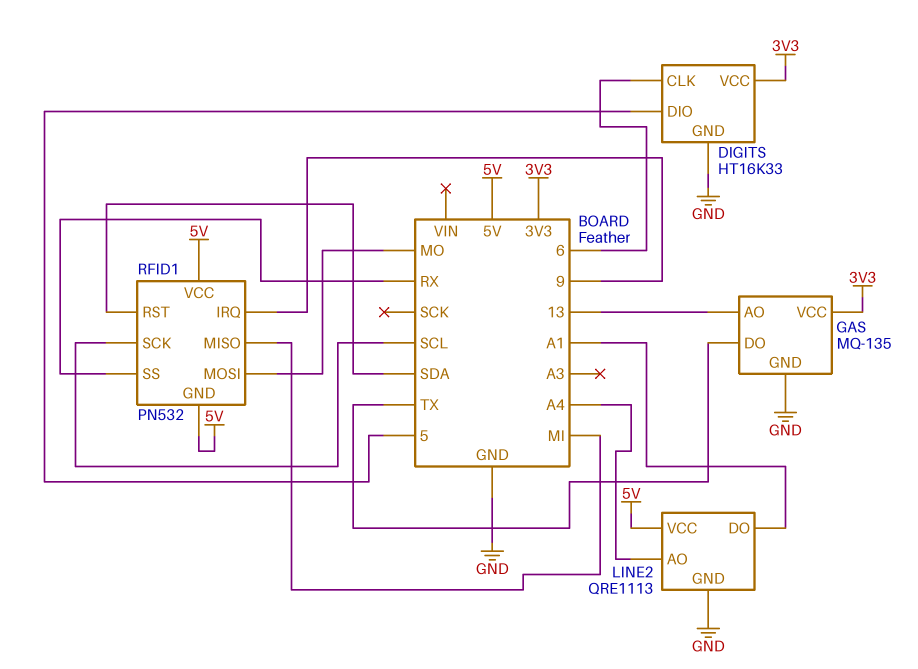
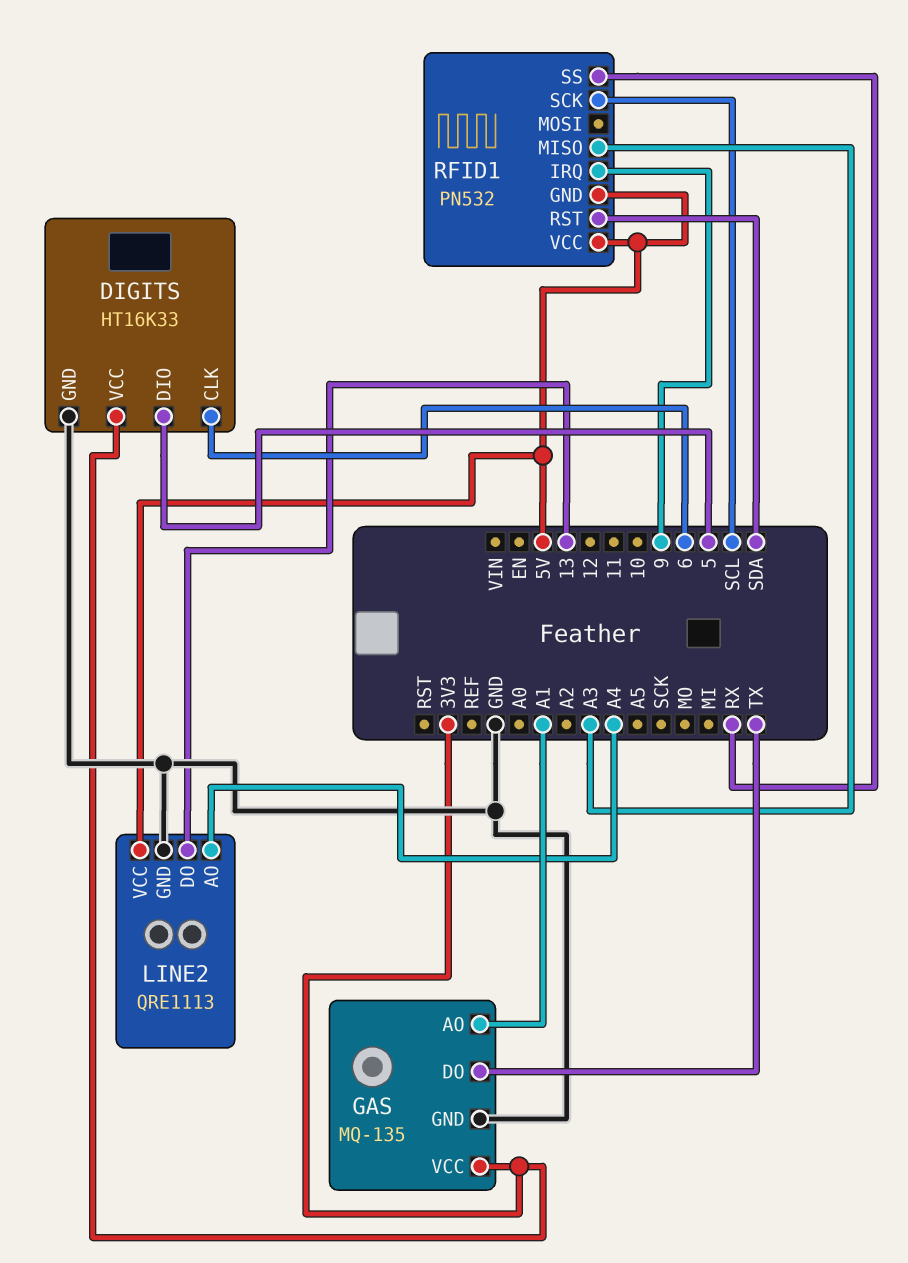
GAS pin AO: 13 -> A1
LINE2 pin DO: A1 -> 13
RFID1 pin MISO: MI -> A3
RFID1 pin MOSI: MO -> none

